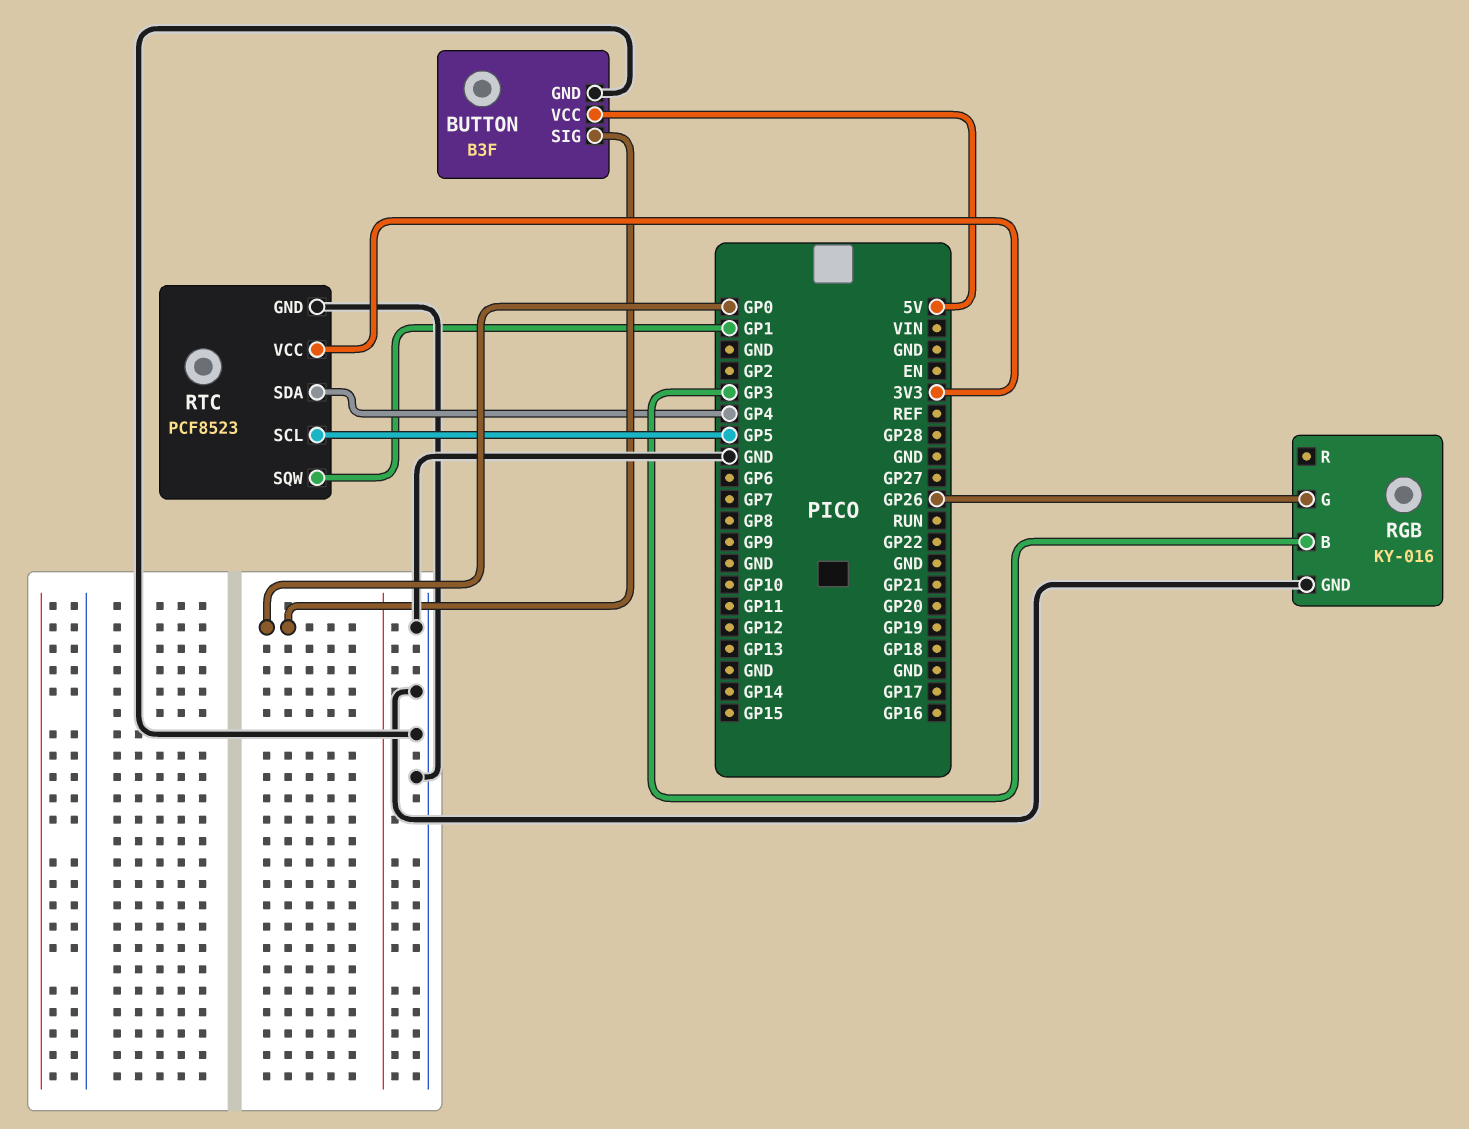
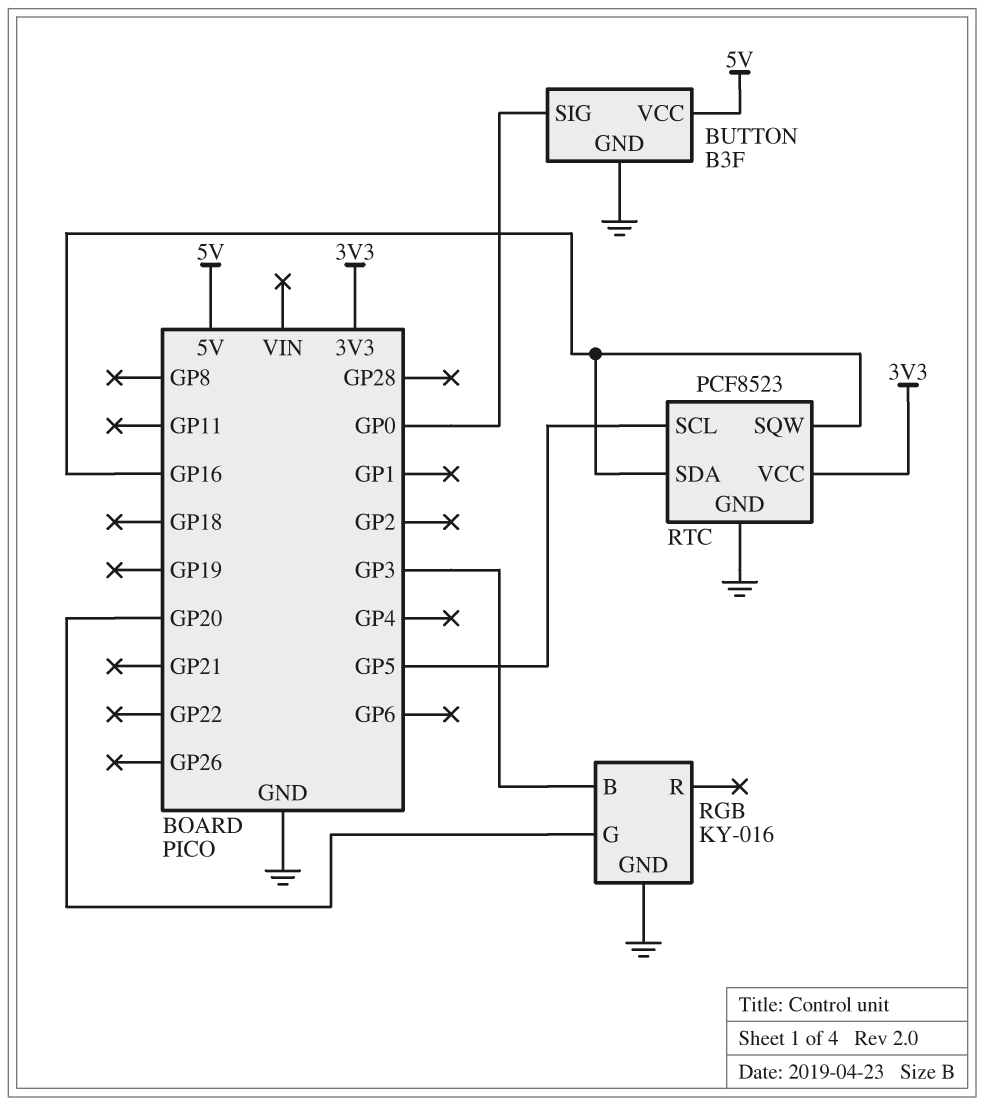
RGB pin G: GP26 -> GP20
RTC pin SDA: GP4 -> GP16
RTC pin SQW: GP1 -> GP16

